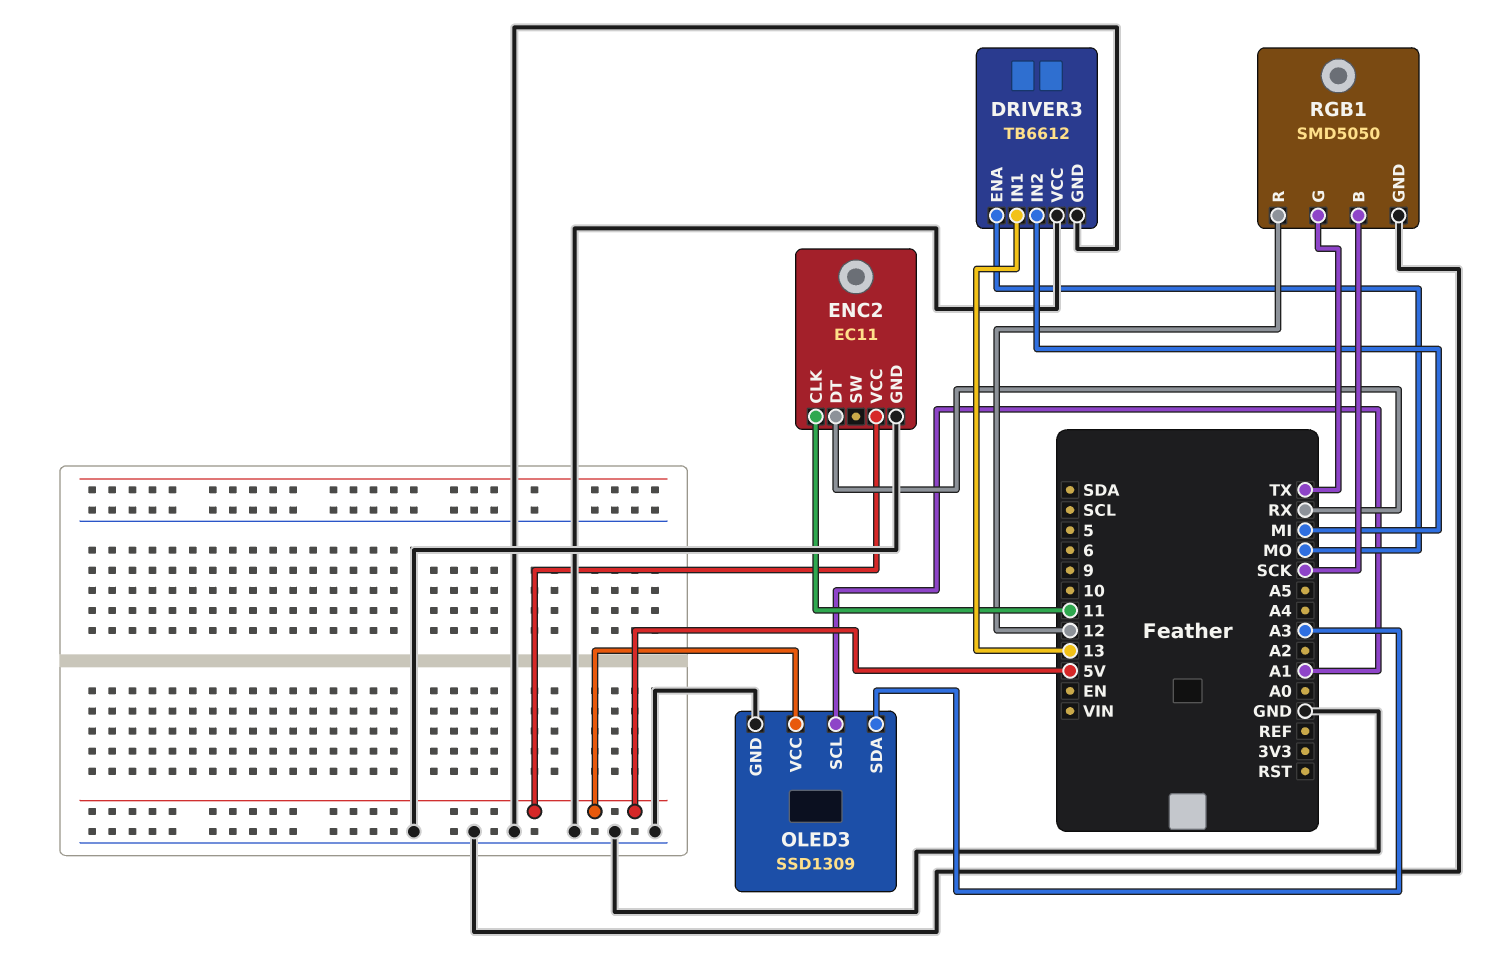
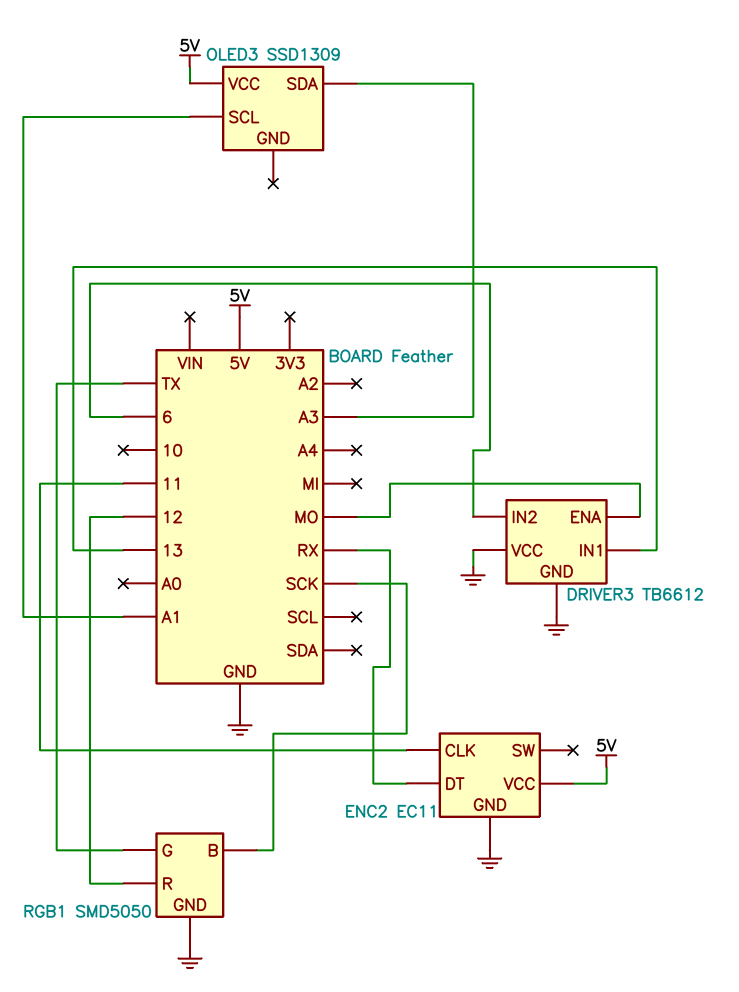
DRIVER3 pin IN2: MI -> 6
OLED3 pin GND: GND -> none

